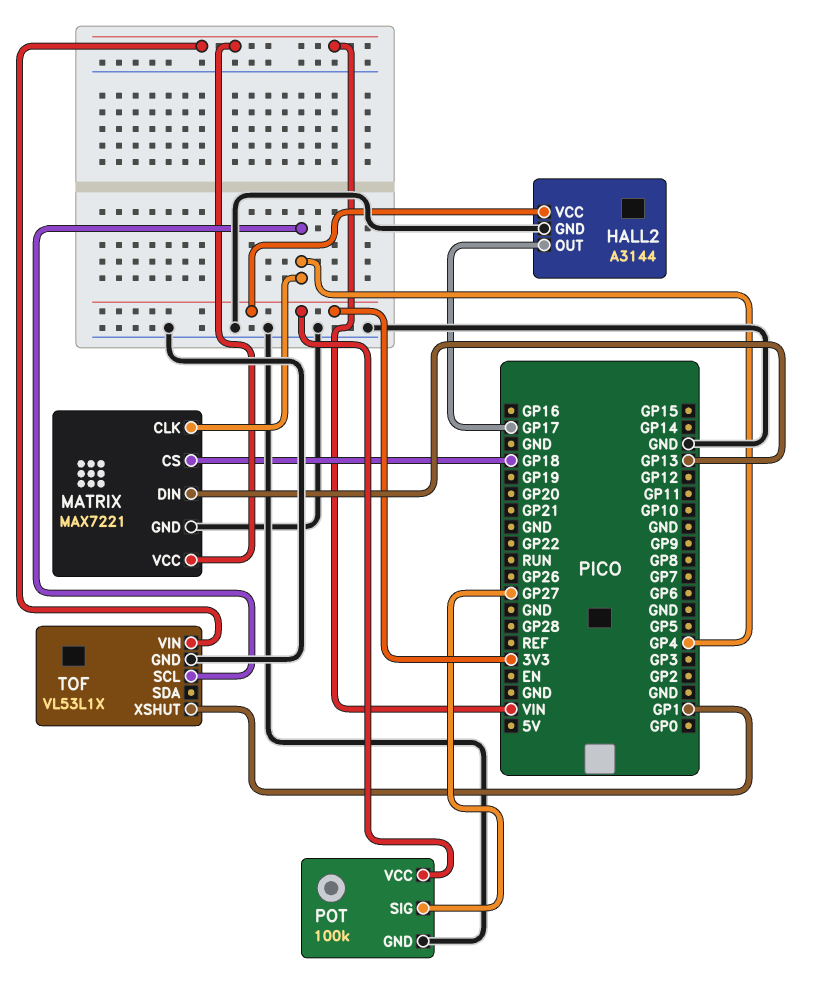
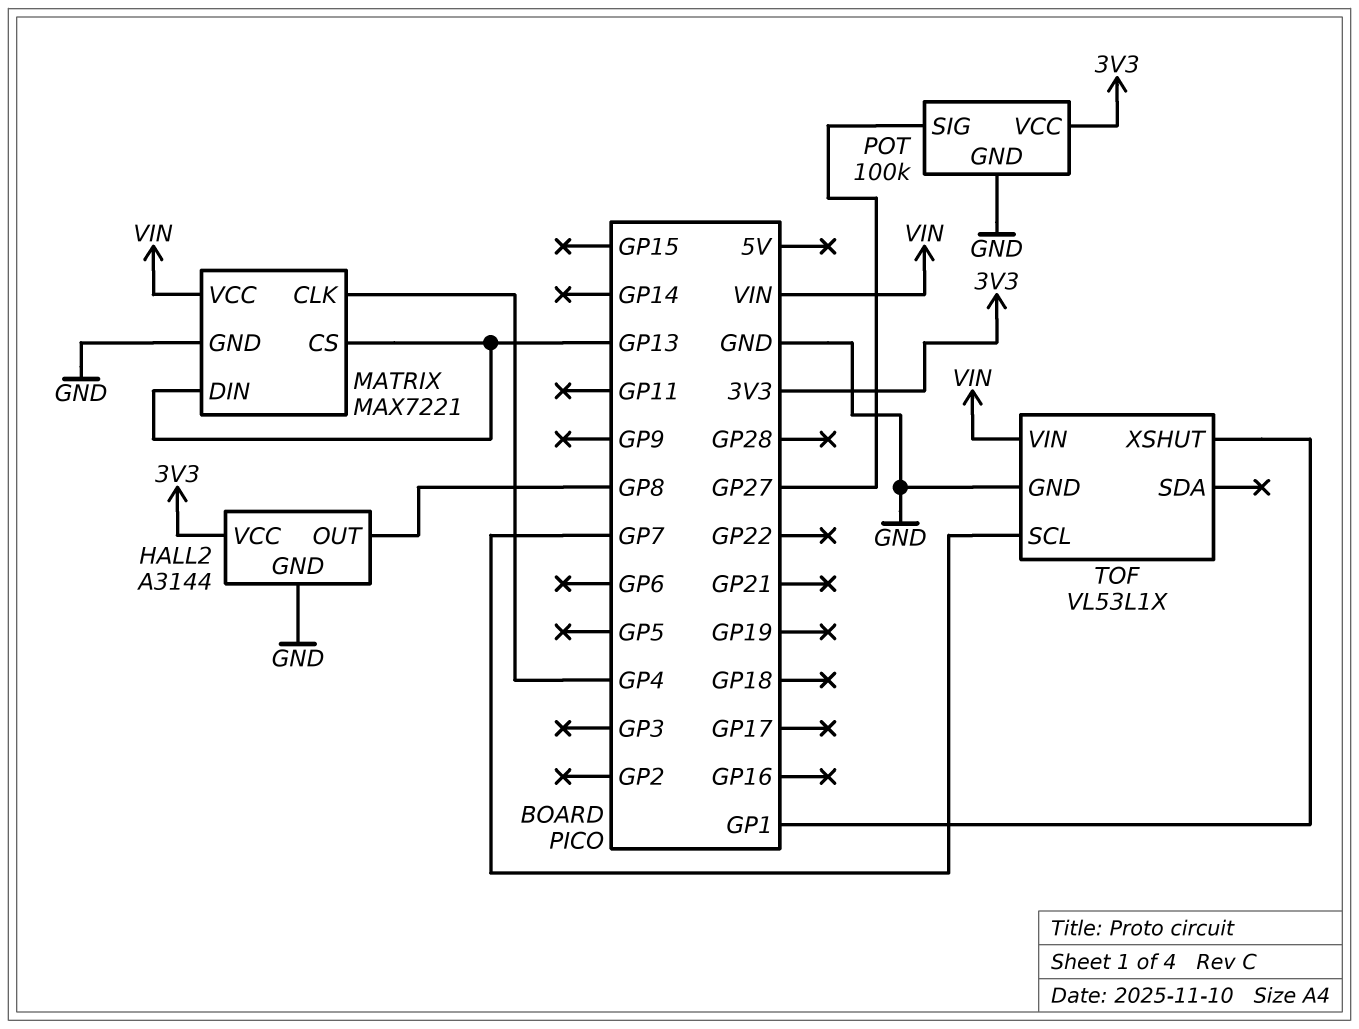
HALL2 pin OUT: GP17 -> GP8
MATRIX pin CS: GP18 -> GP13
TOF pin SCL: GP4 -> GP7

